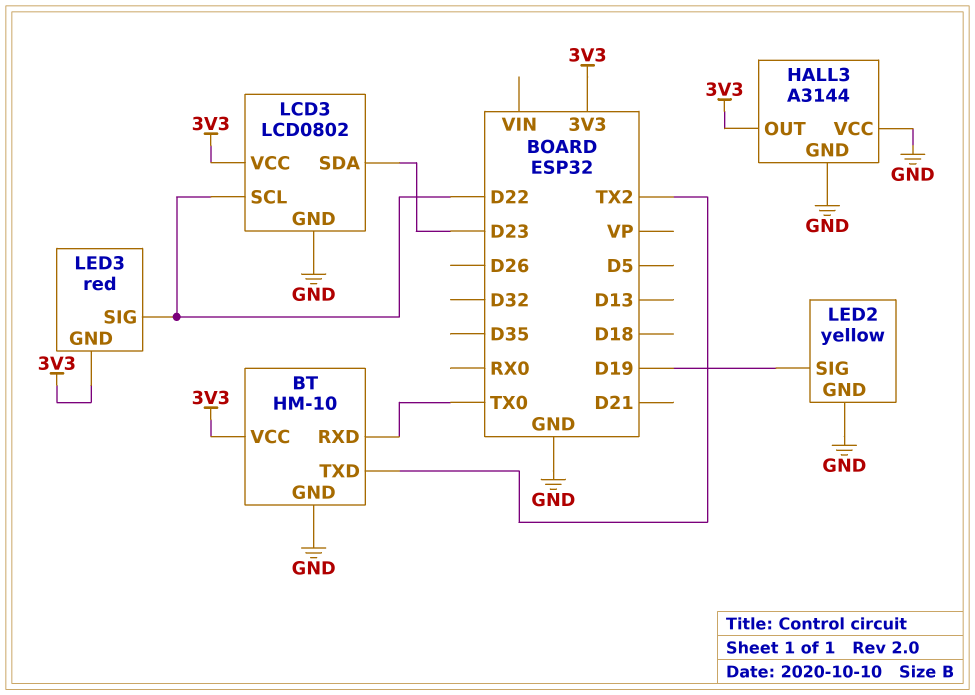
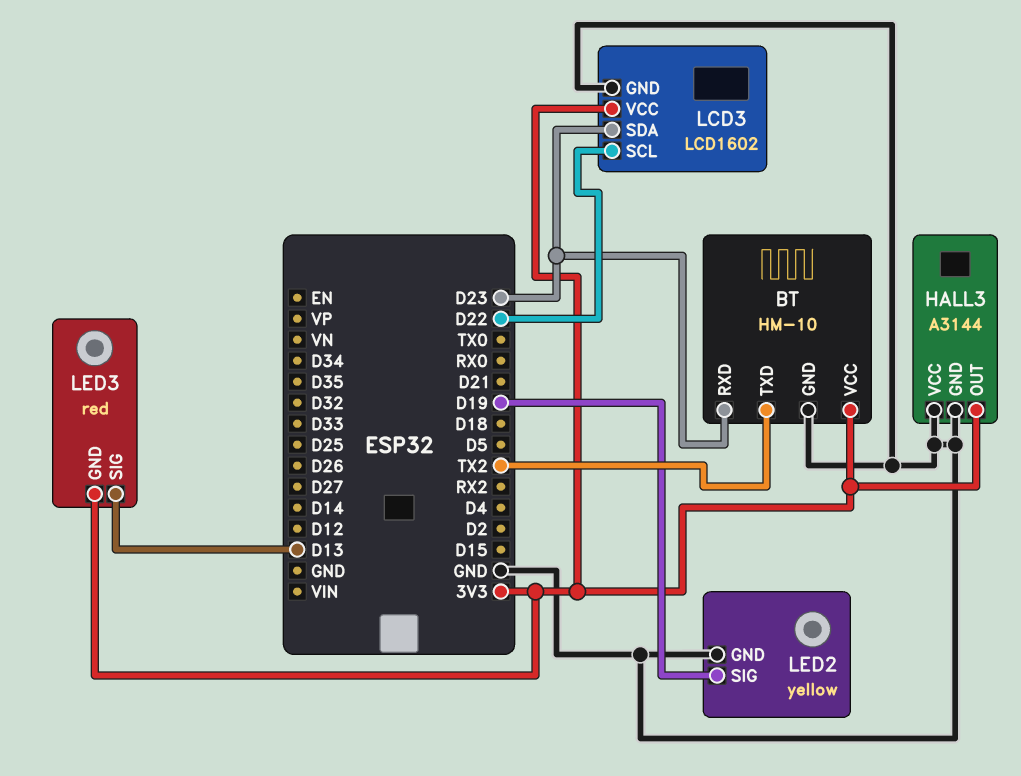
BT pin RXD: TX0 -> D23
LCD3: LCD0802 -> LCD1602
LED3 pin SIG: D22 -> D13

